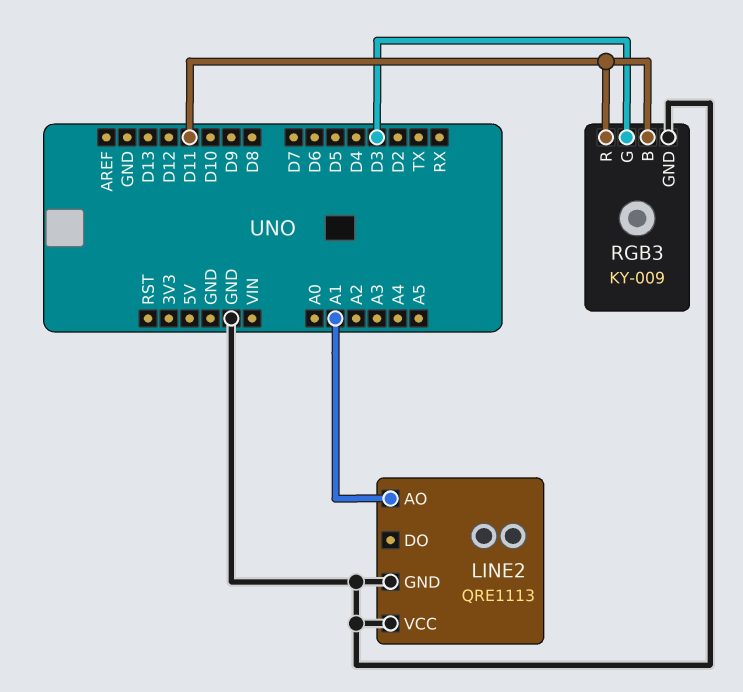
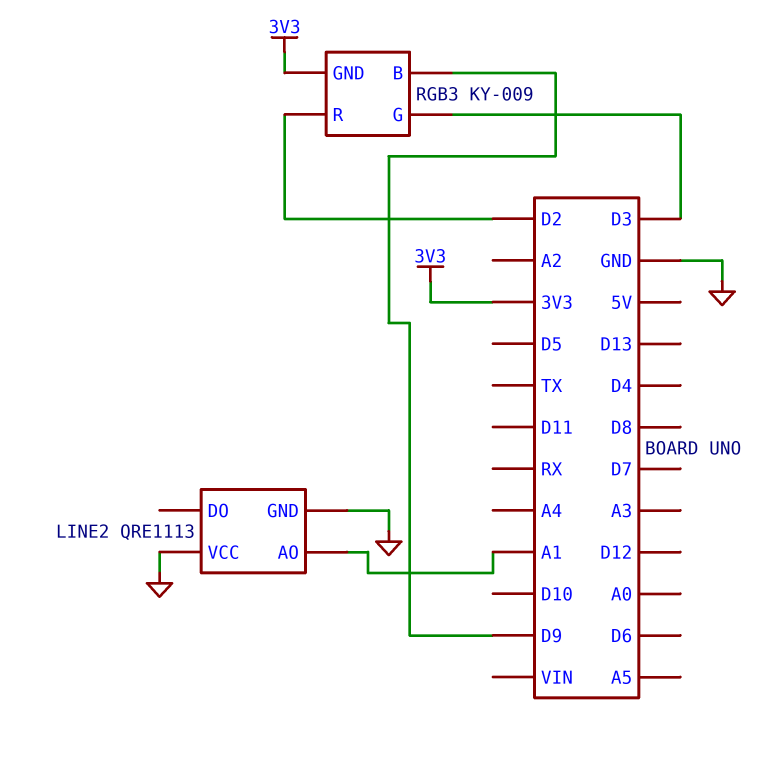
RGB3 pin B: D11 -> D9
RGB3 pin GND: GND -> 3V3
RGB3 pin R: D11 -> D2

